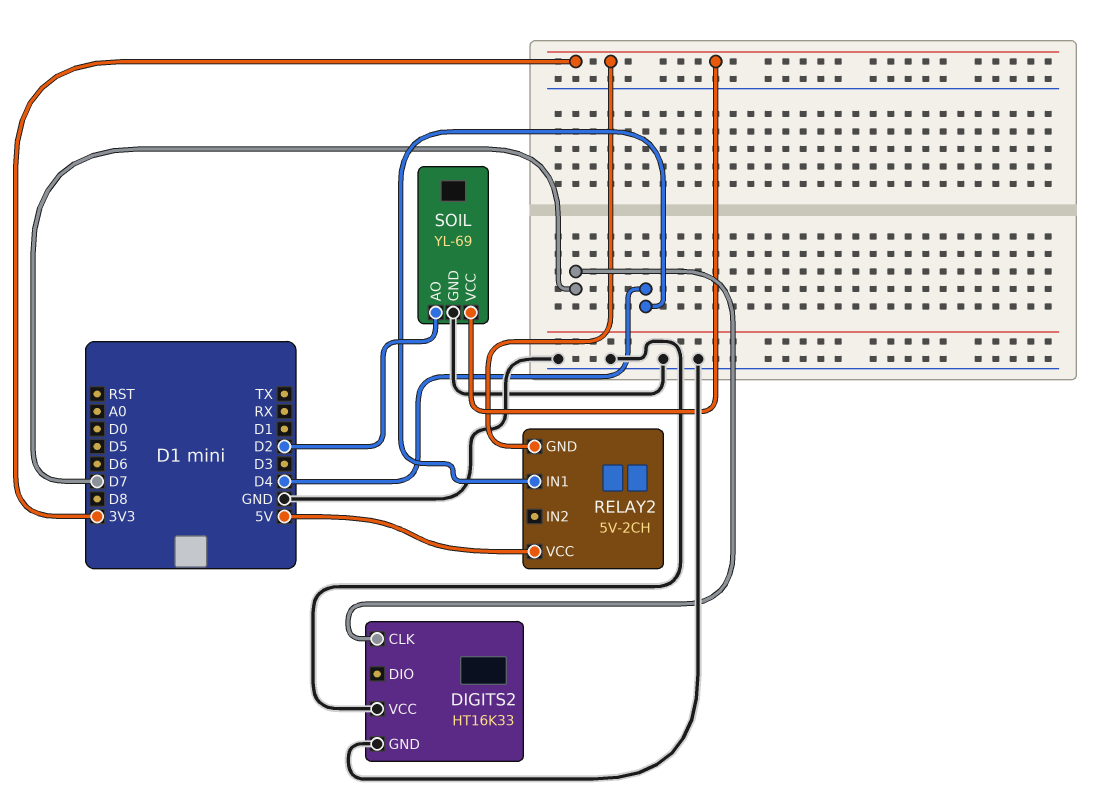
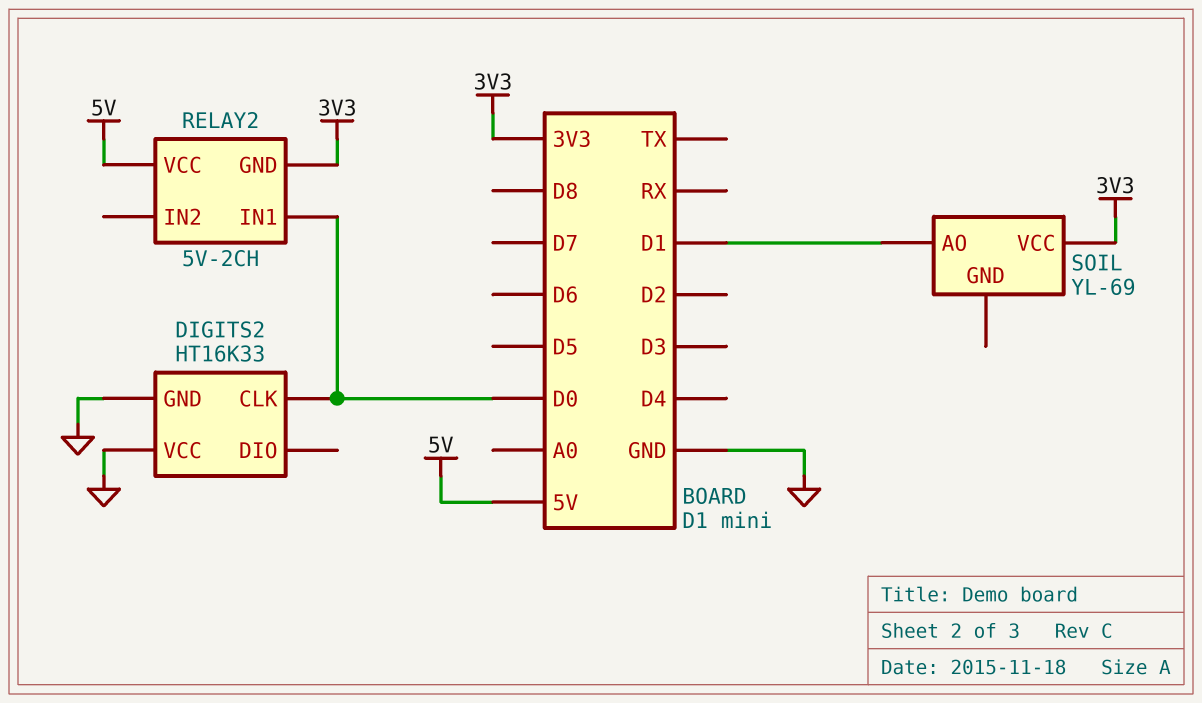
DIGITS2 pin CLK: D7 -> D0
RELAY2 pin IN1: D4 -> D0
SOIL pin AO: D2 -> D1
SOIL pin GND: GND -> none

